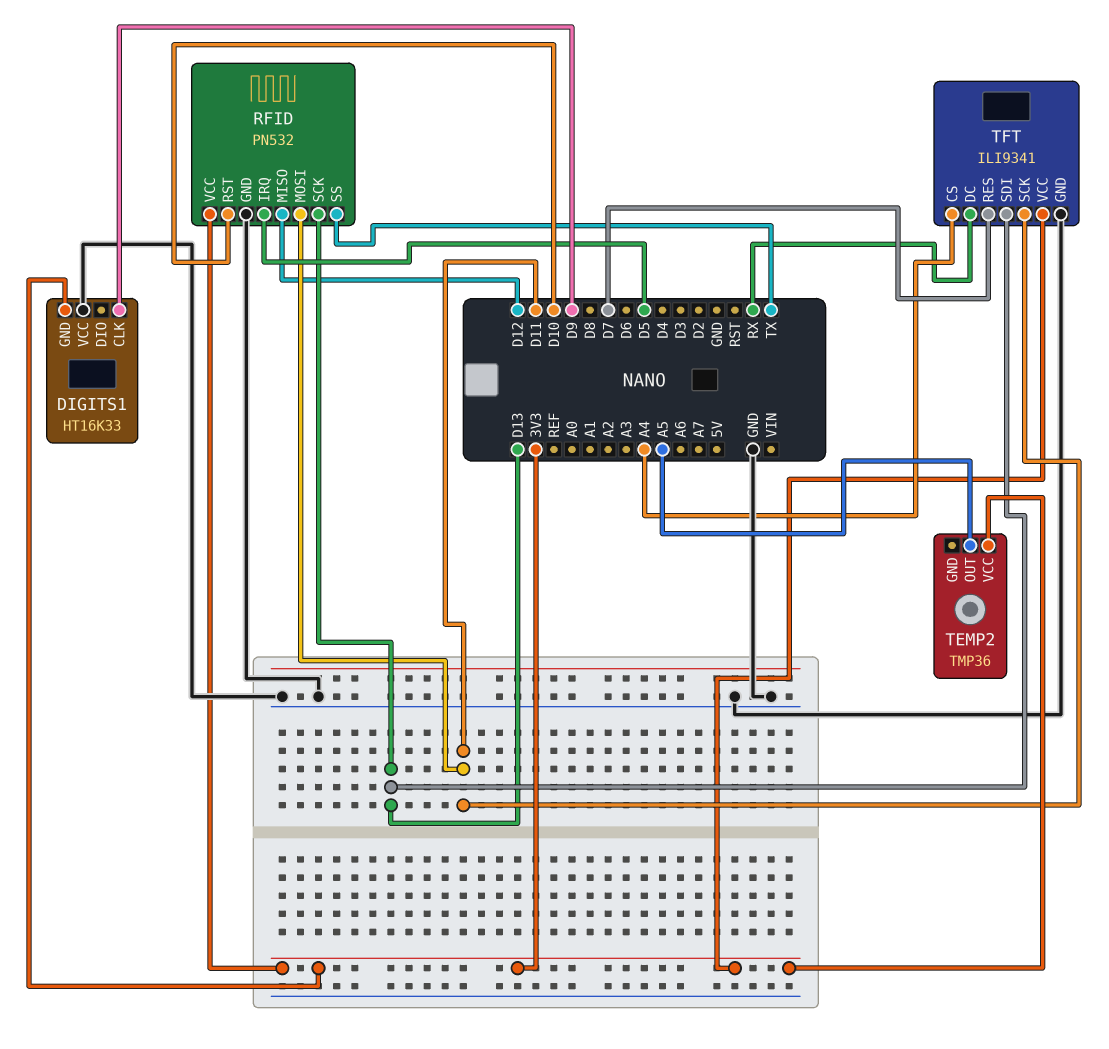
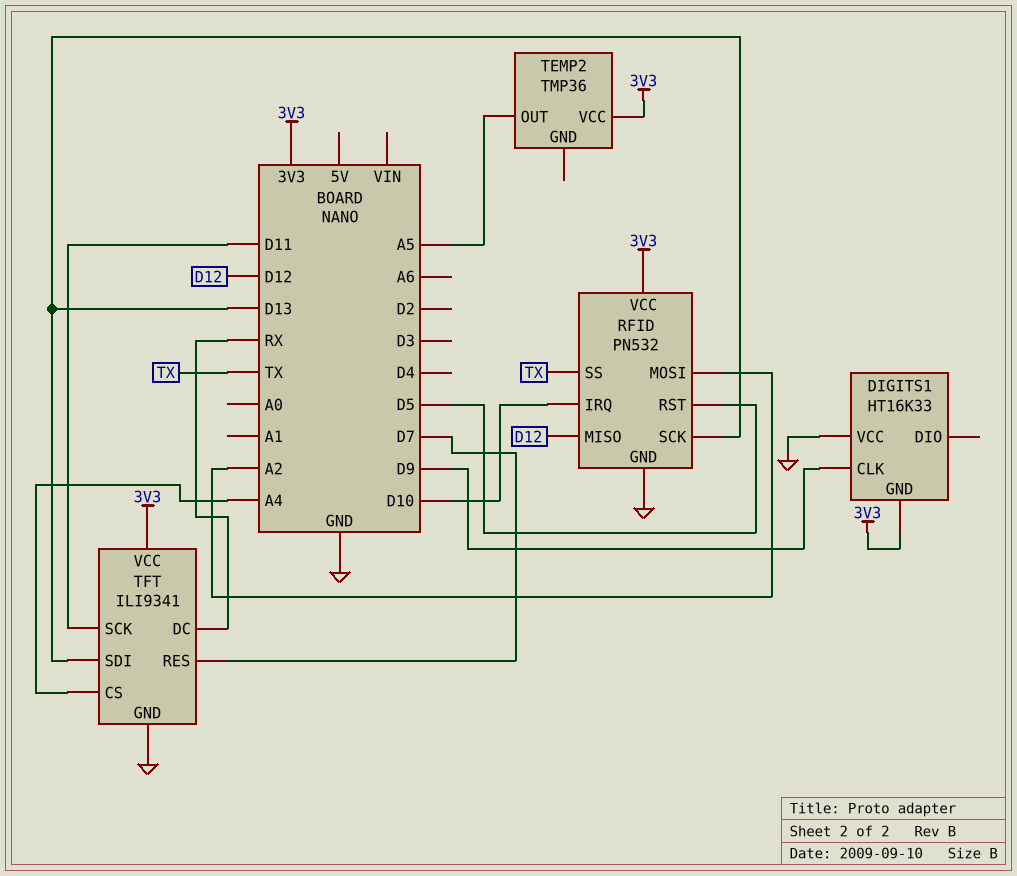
RFID pin IRQ: D5 -> D10
RFID pin MOSI: D11 -> A2
RFID pin RST: D10 -> D5

